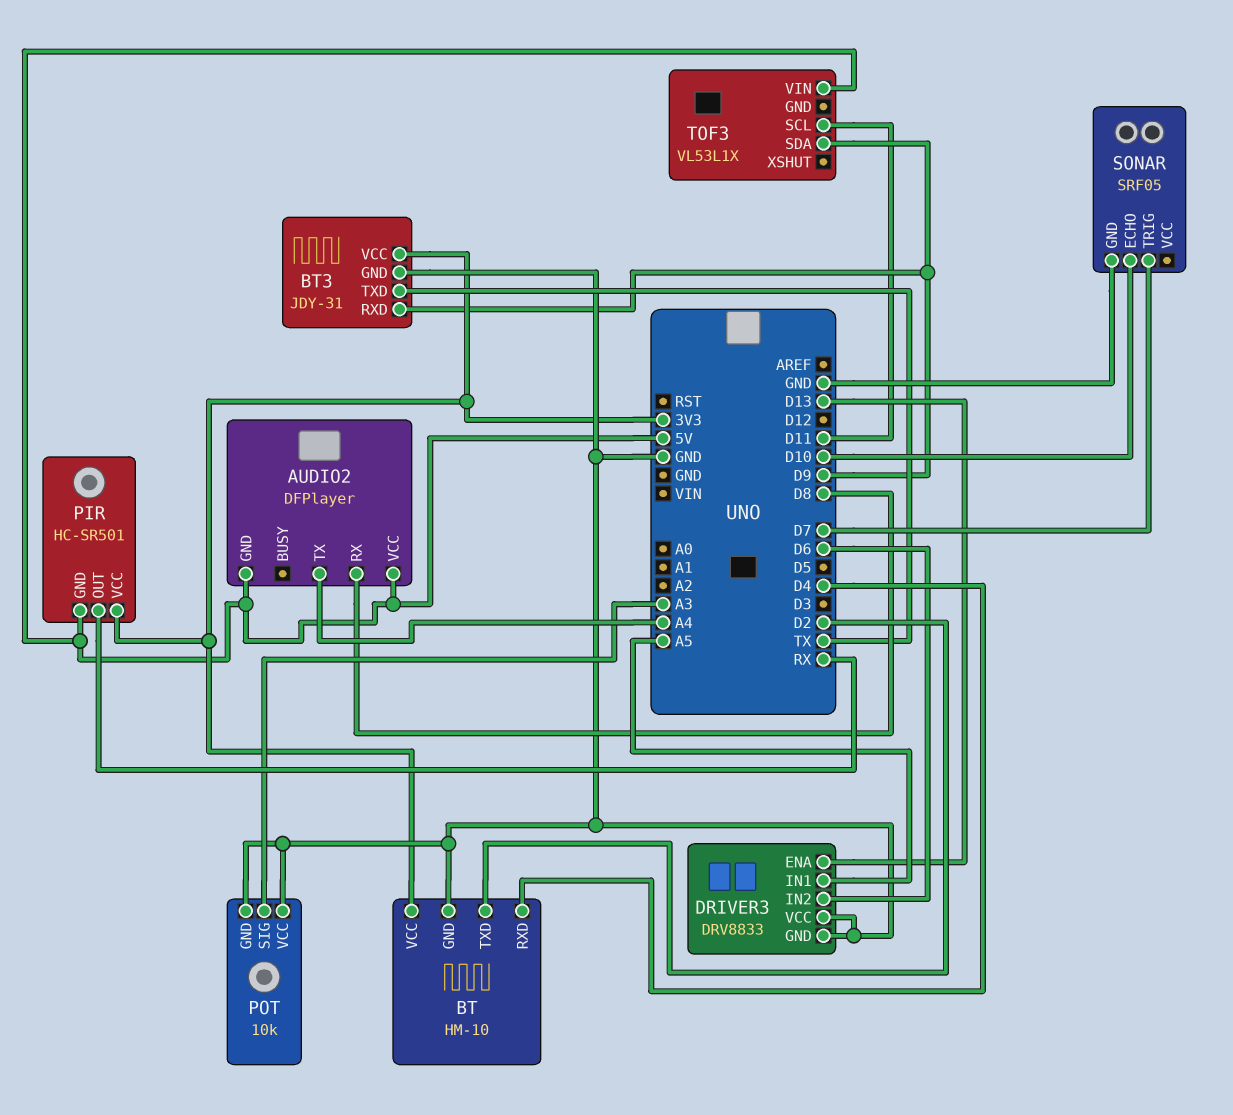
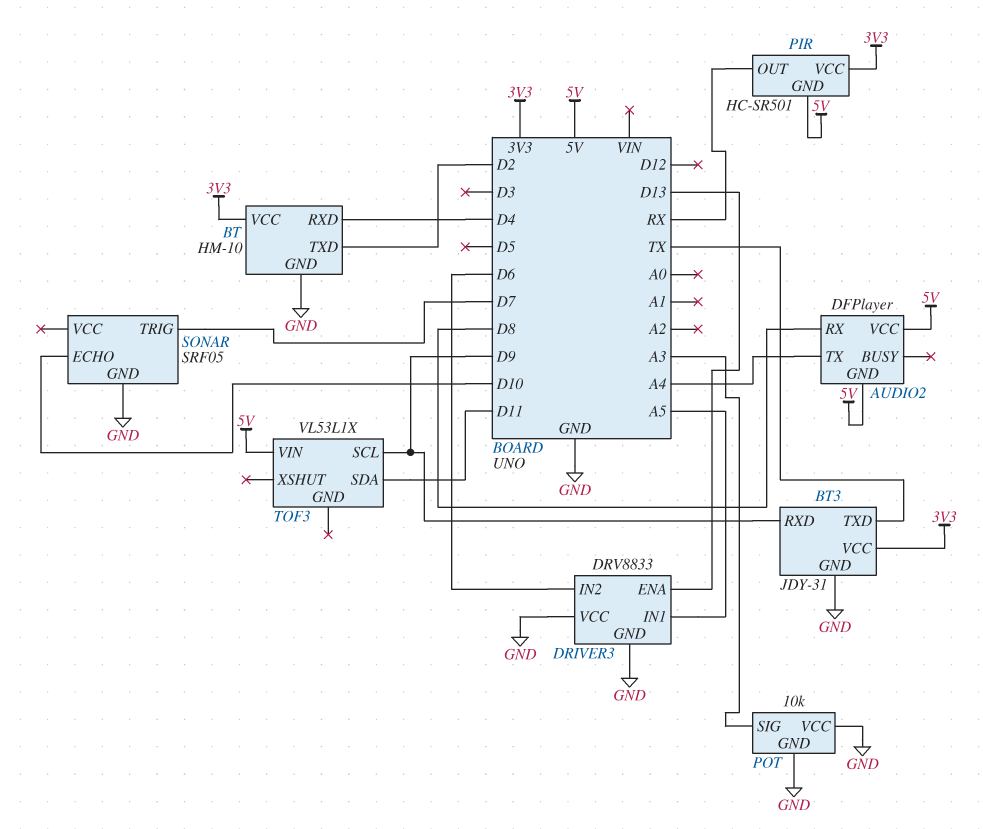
TOF3 pin SCL: D11 -> D9
TOF3 pin SDA: D9 -> D11

